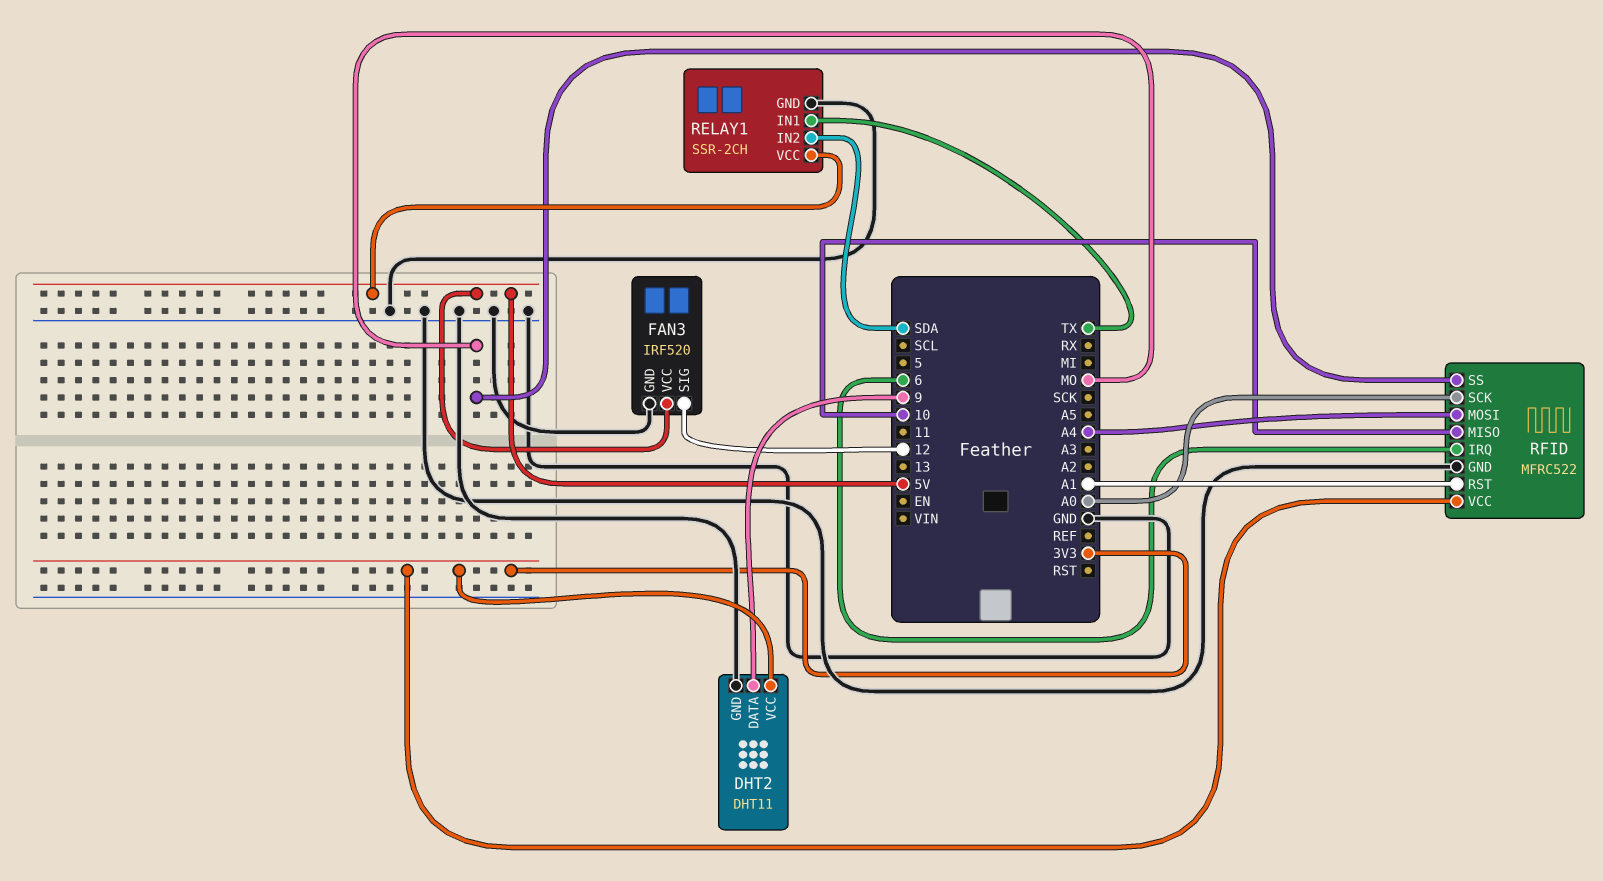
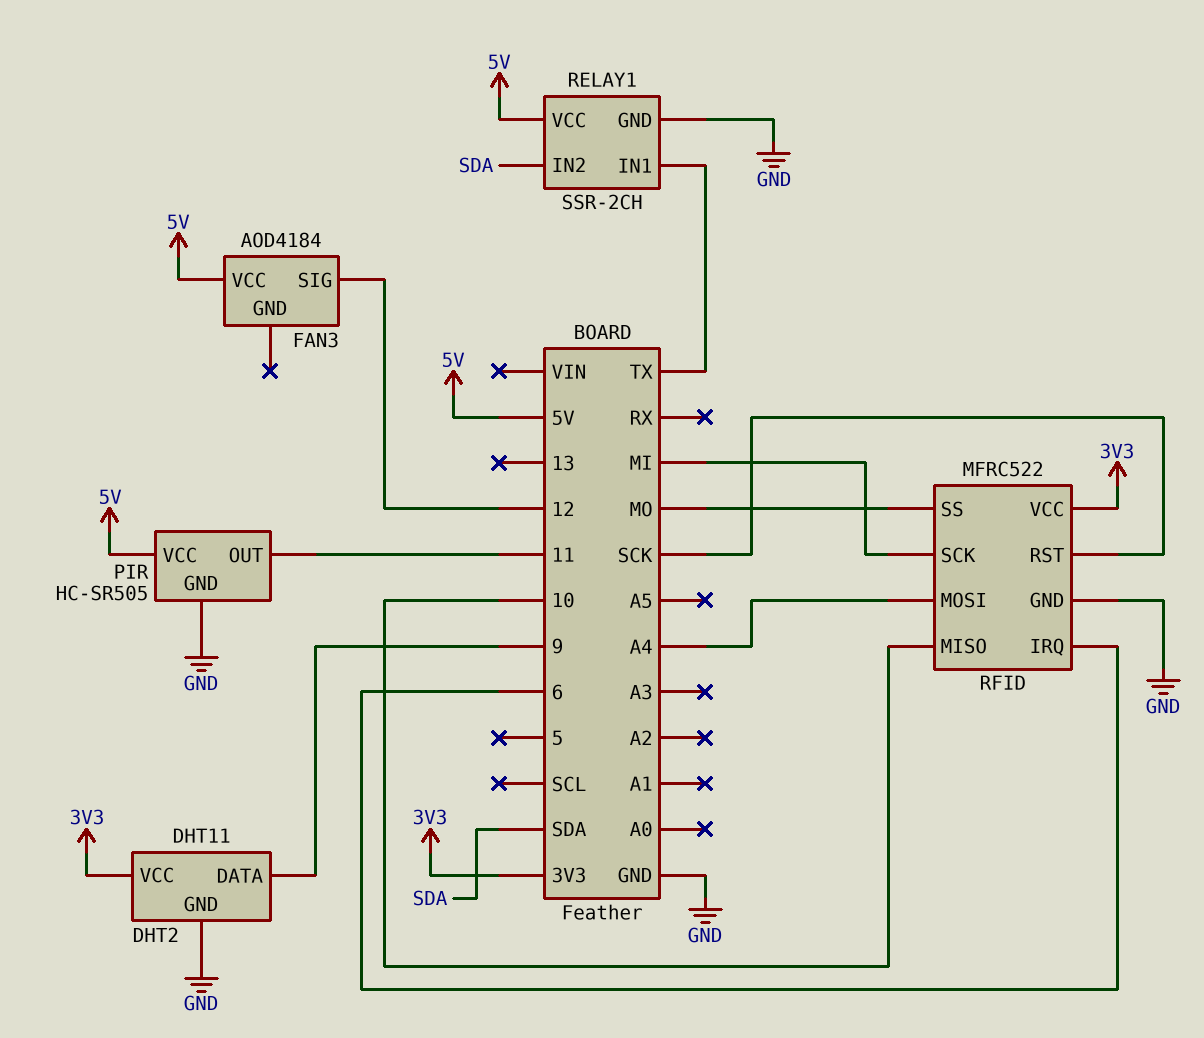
FAN3: IRF520 -> AOD4184
FAN3 pin GND: GND -> none
PIR: none -> HC-SR505
PIR pin GND: none -> GND
PIR pin OUT: none -> 11
PIR pin VCC: none -> 5V
RFID pin RST: A1 -> SCK
RFID pin SCK: A0 -> MI

